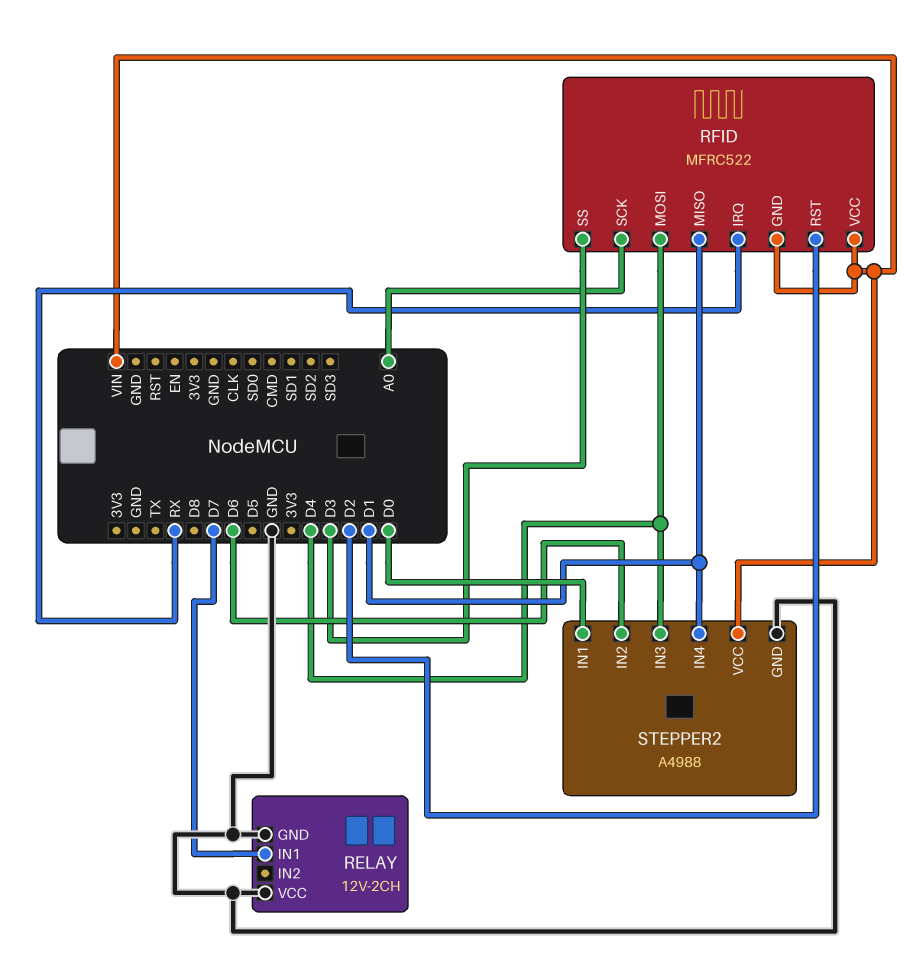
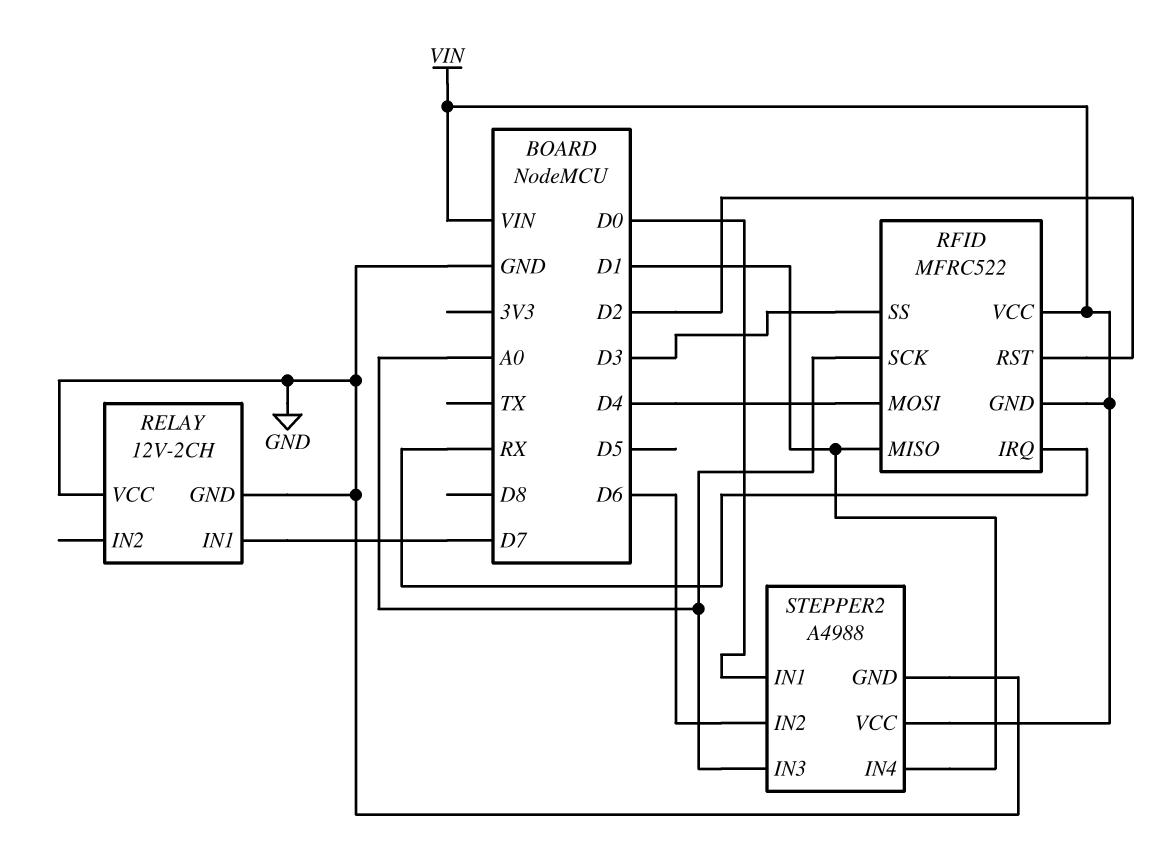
STEPPER2 pin IN3: D4 -> A0

